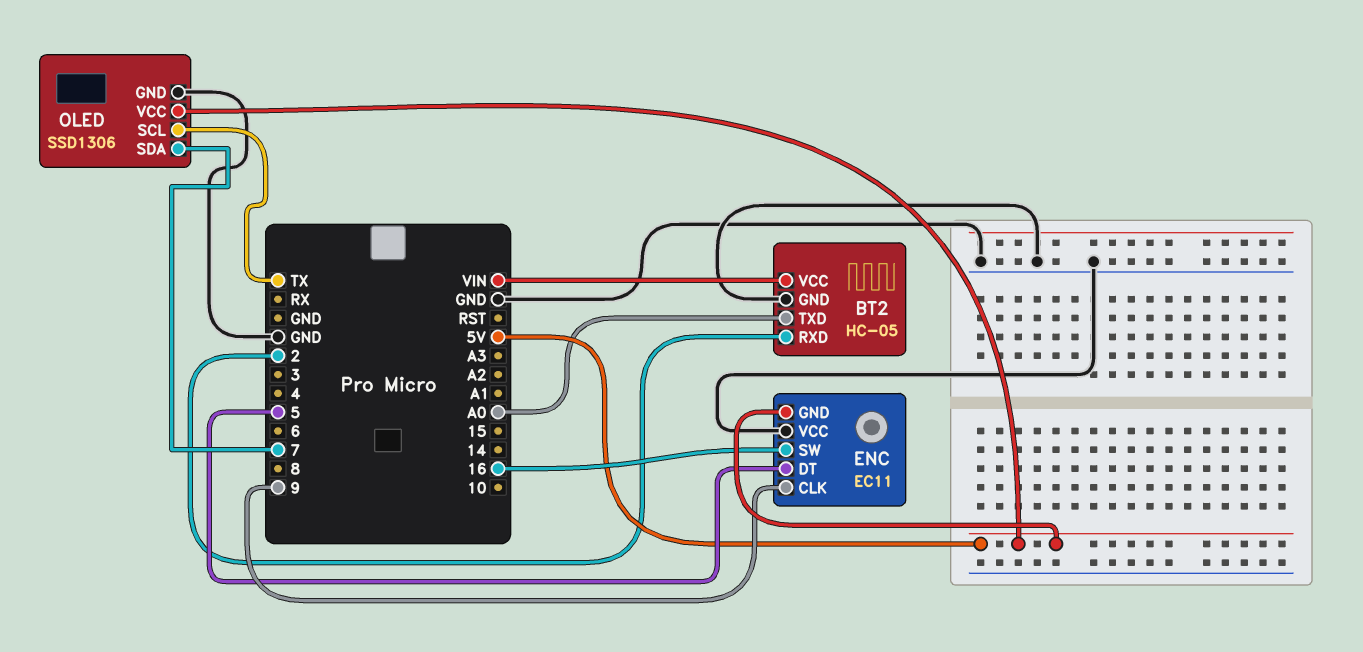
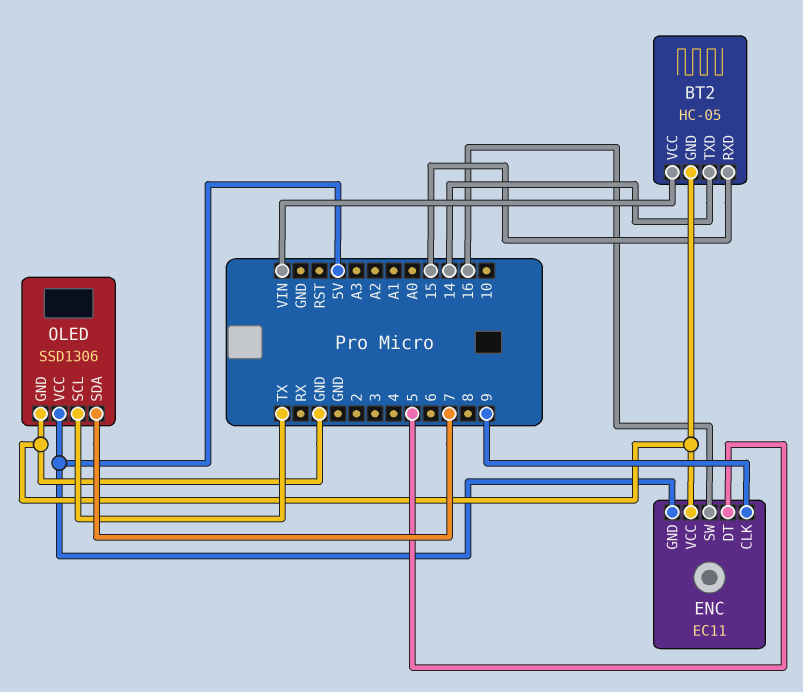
BT2 pin RXD: 2 -> 15
BT2 pin TXD: A0 -> 14

